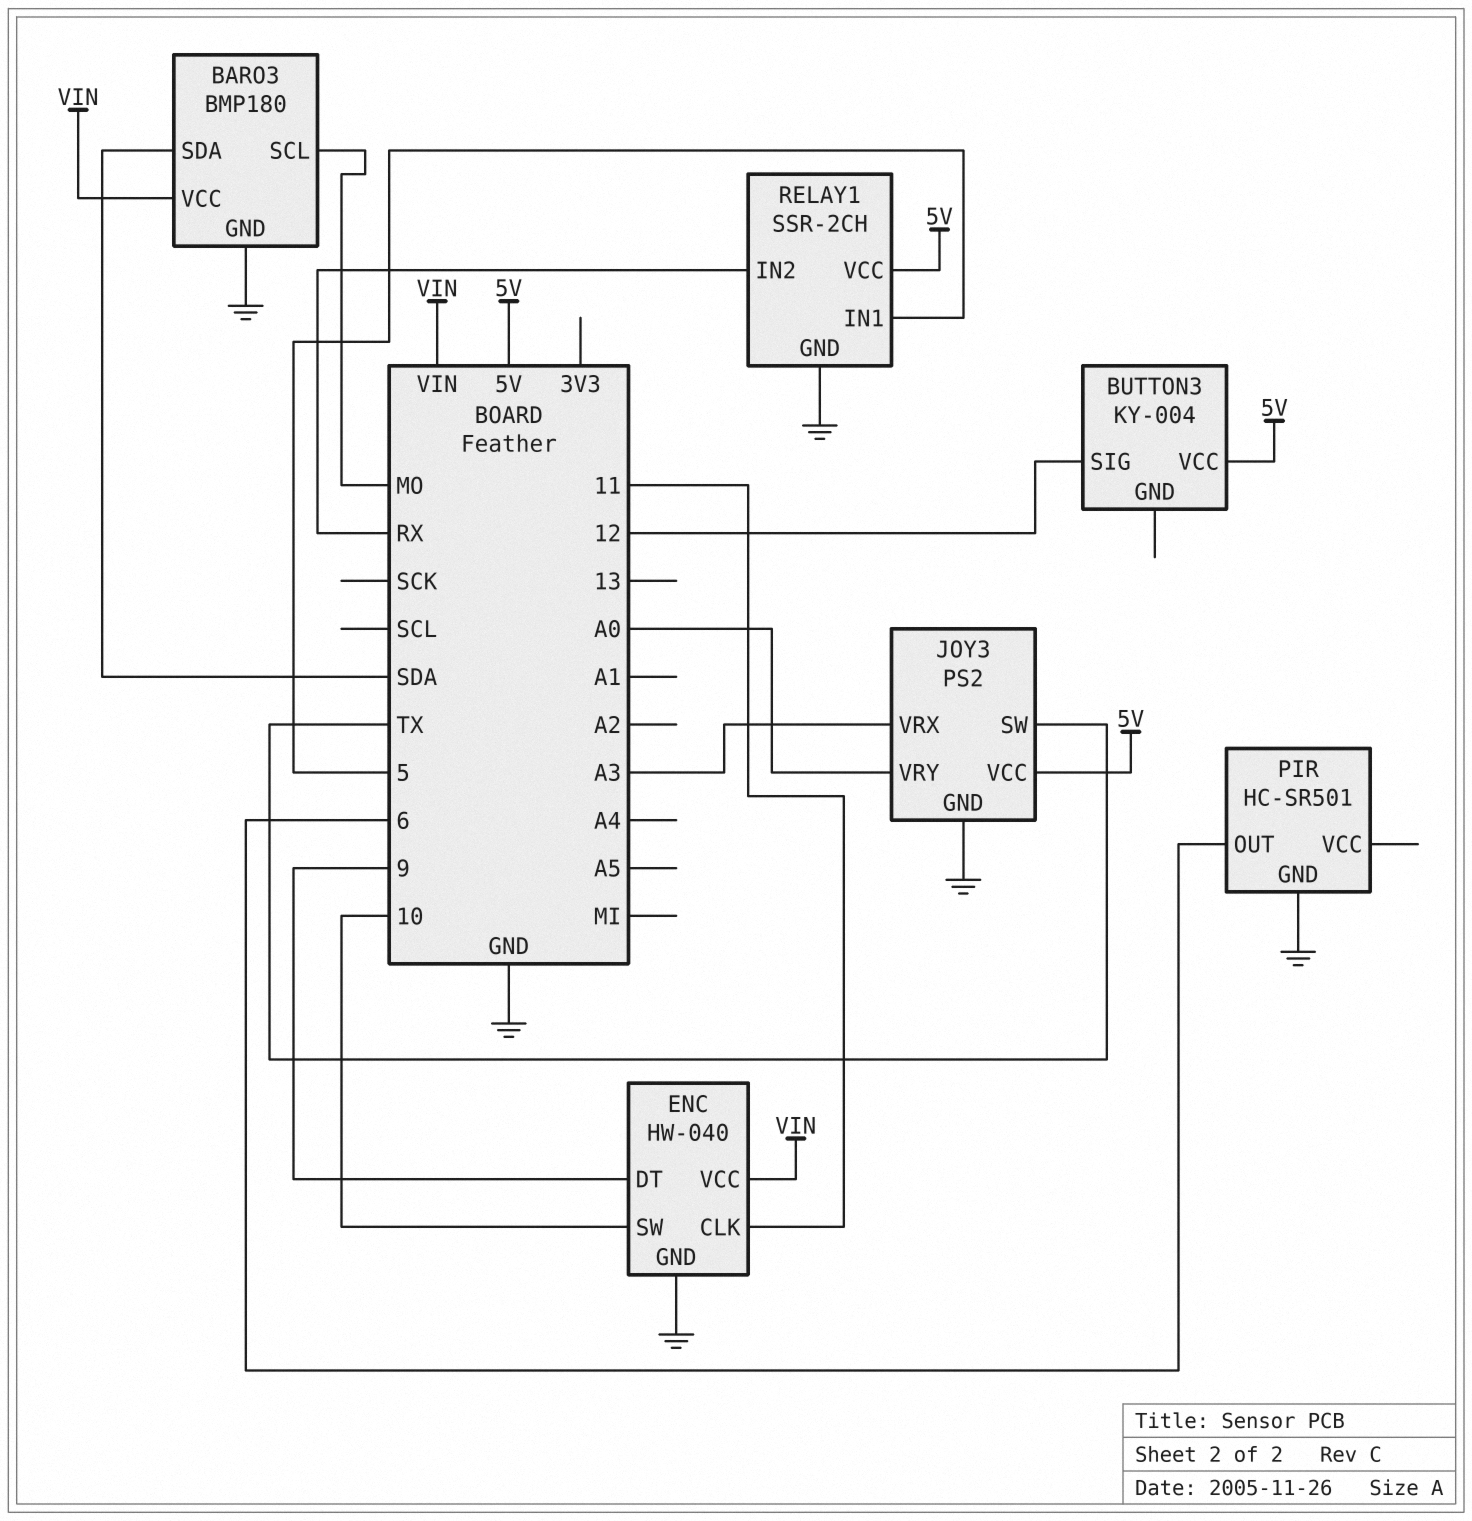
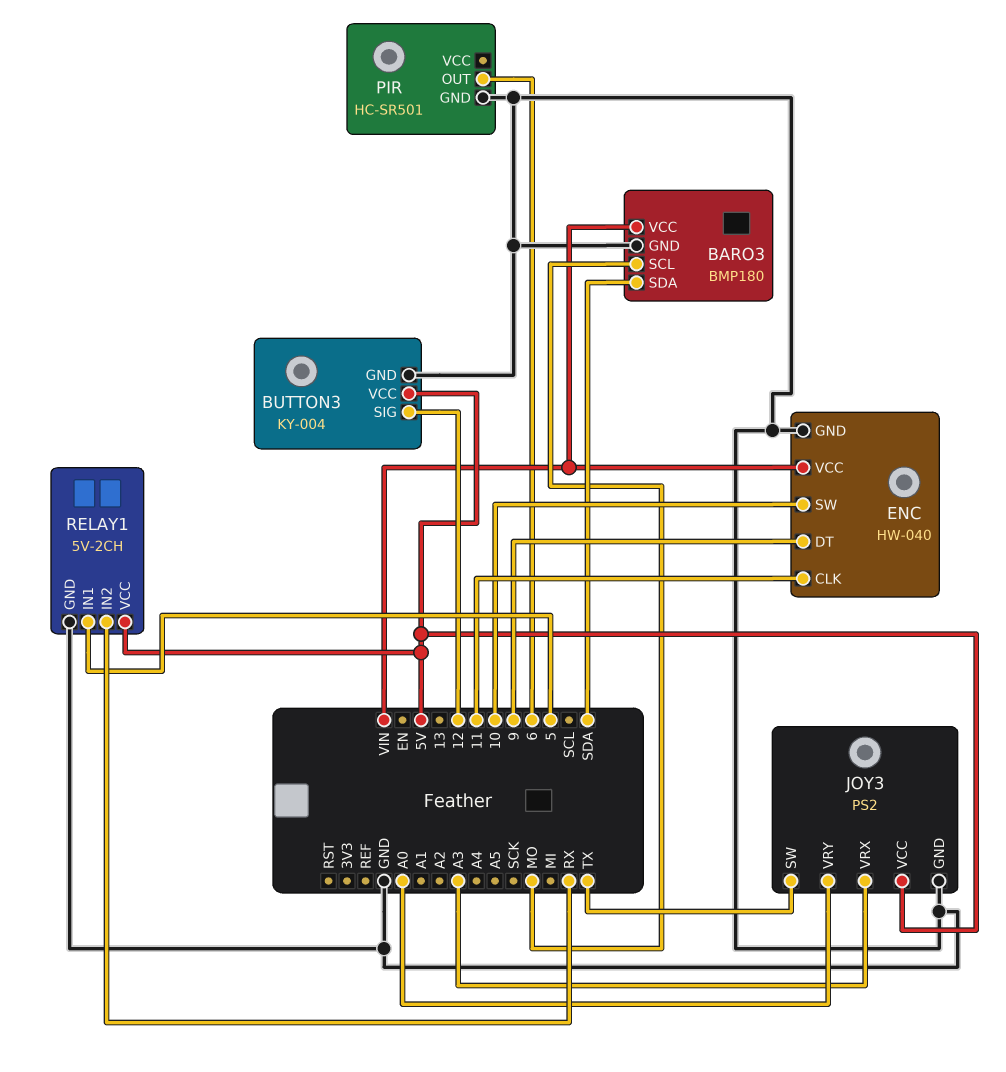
BUTTON3 pin GND: none -> GND
RELAY1: SSR-2CH -> 5V-2CH

